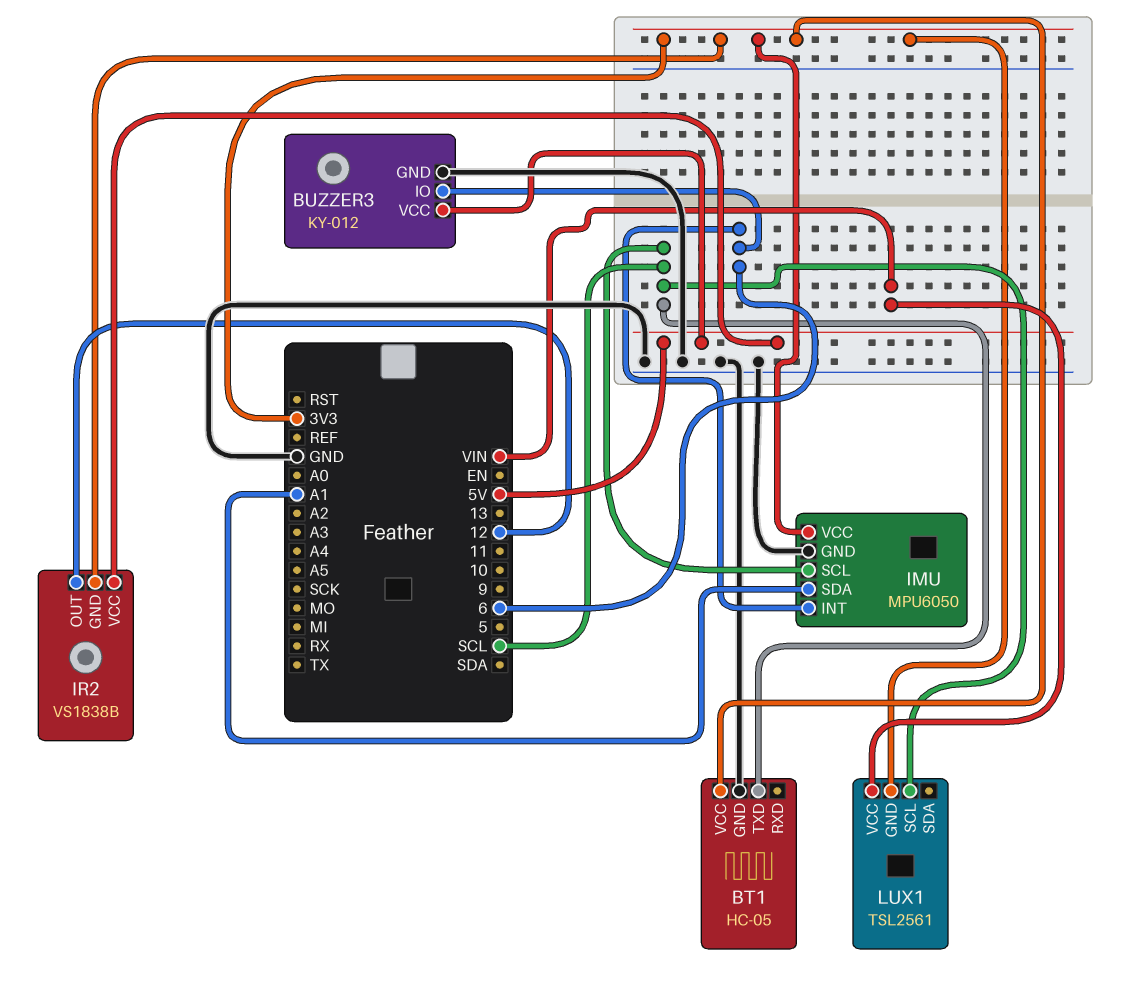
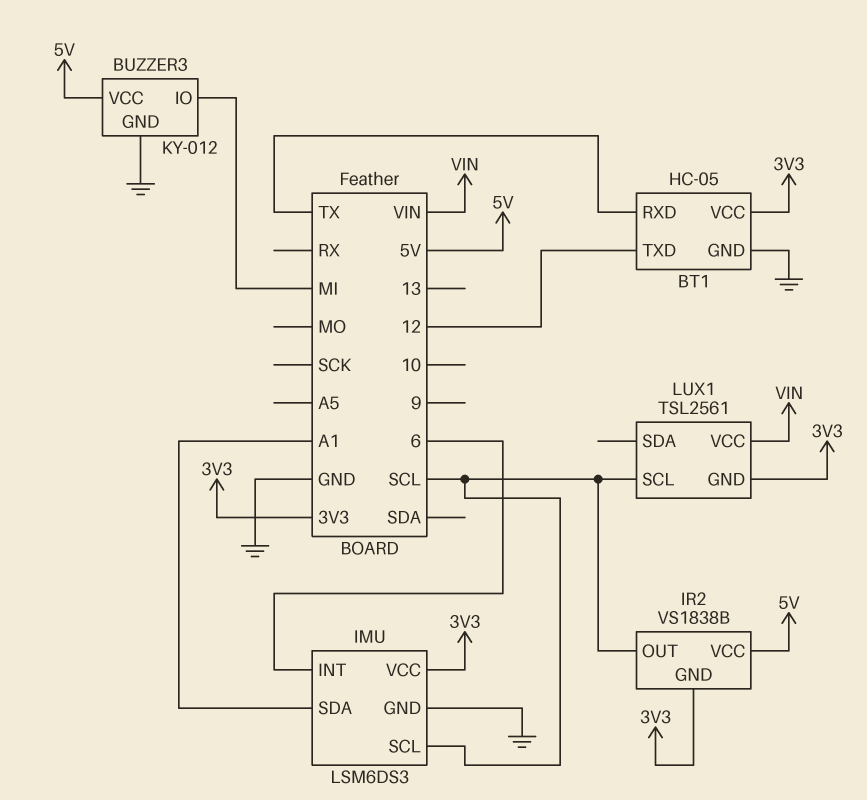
BT1 pin RXD: none -> TX
BT1 pin TXD: SCL -> 12
BUZZER3 pin IO: 6 -> MI
IMU: MPU6050 -> LSM6DS3
IR2 pin OUT: 12 -> SCL

